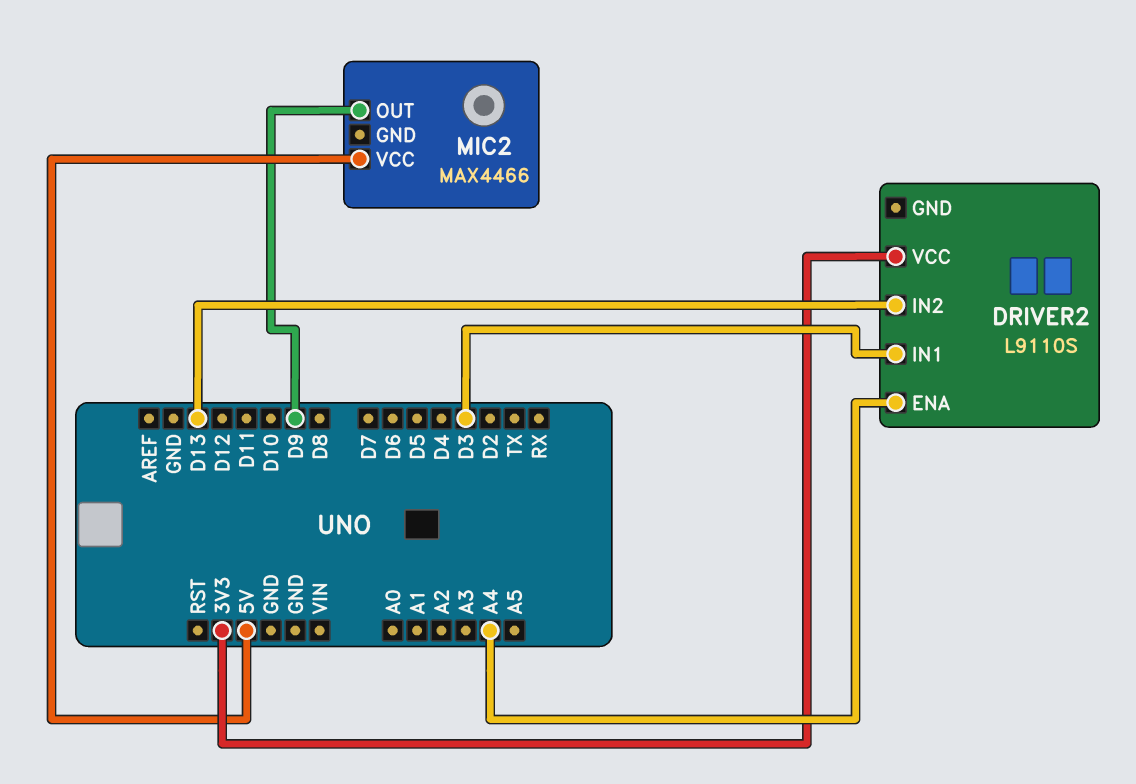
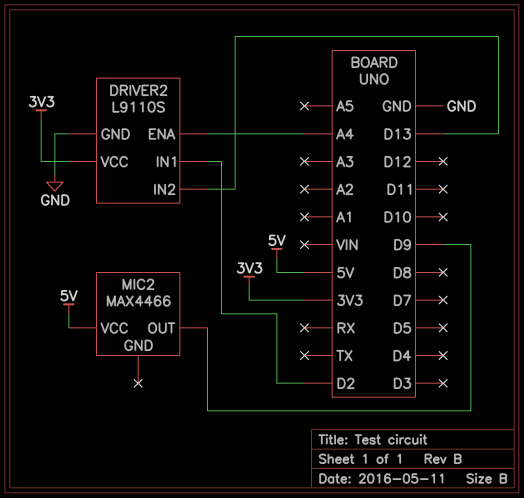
DRIVER2 pin GND: none -> GND
DRIVER2 pin IN1: D3 -> D2

